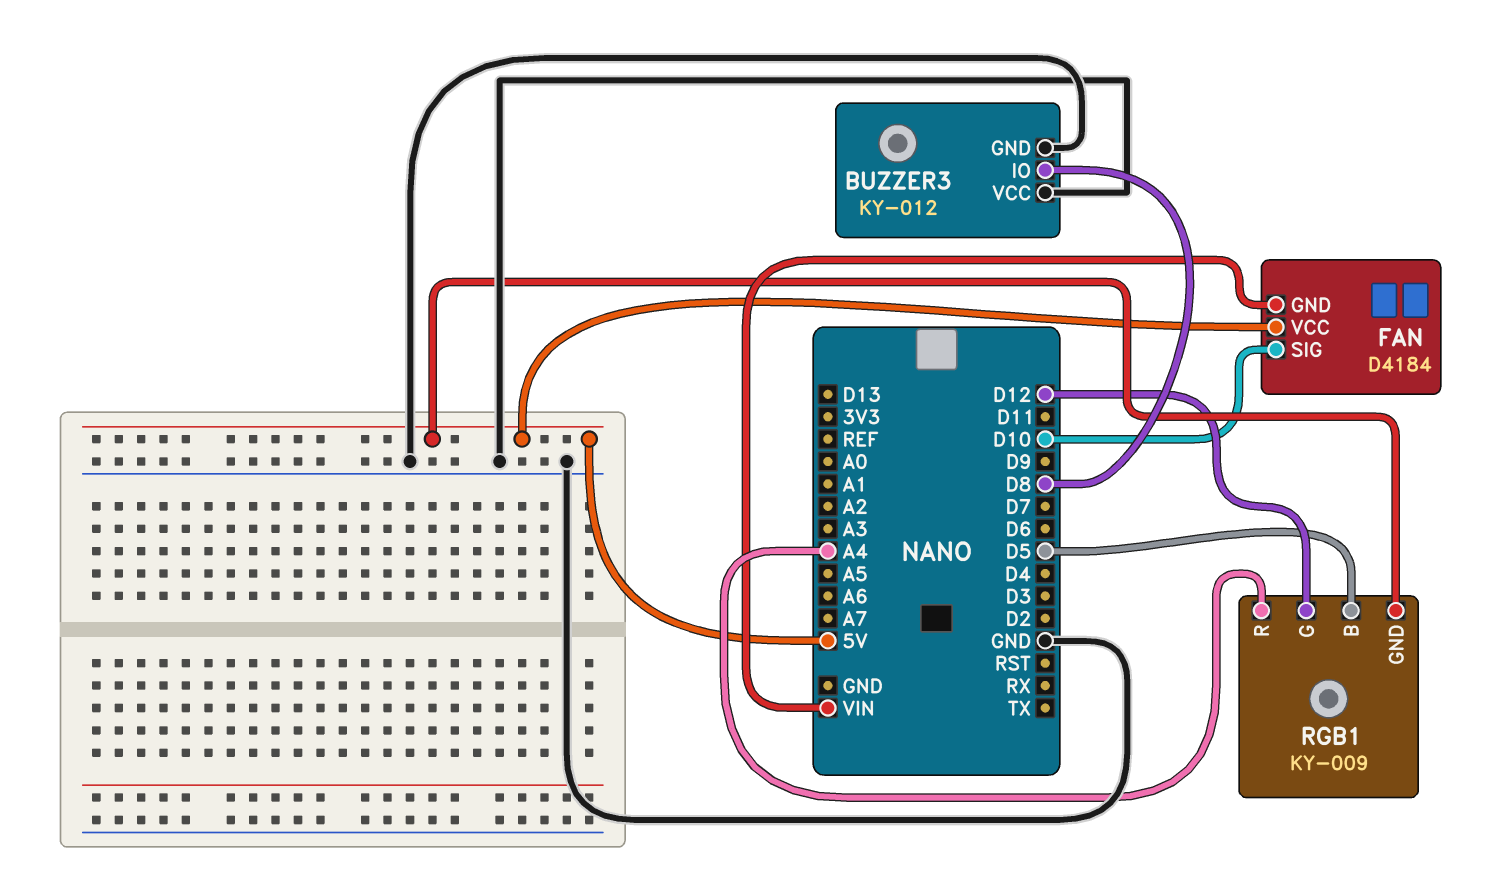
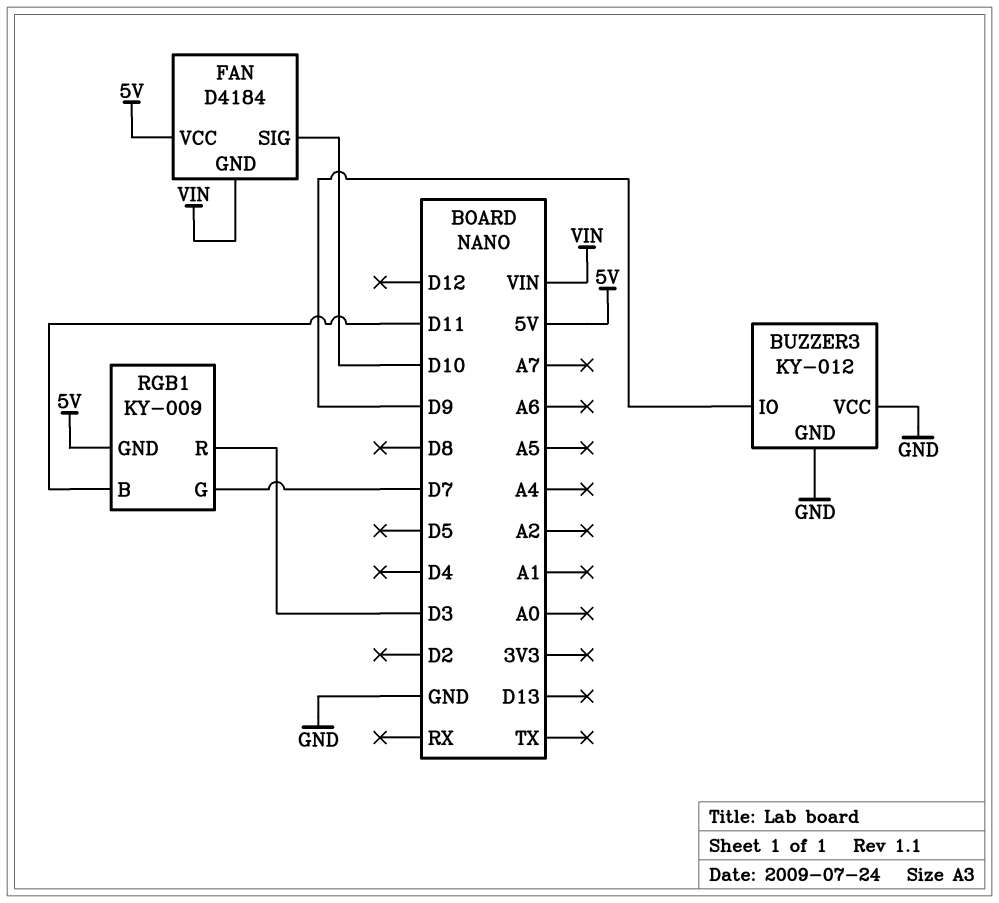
BUZZER3 pin IO: D8 -> D9
RGB1 pin B: D5 -> D11
RGB1 pin G: D12 -> D7
RGB1 pin R: A4 -> D3

